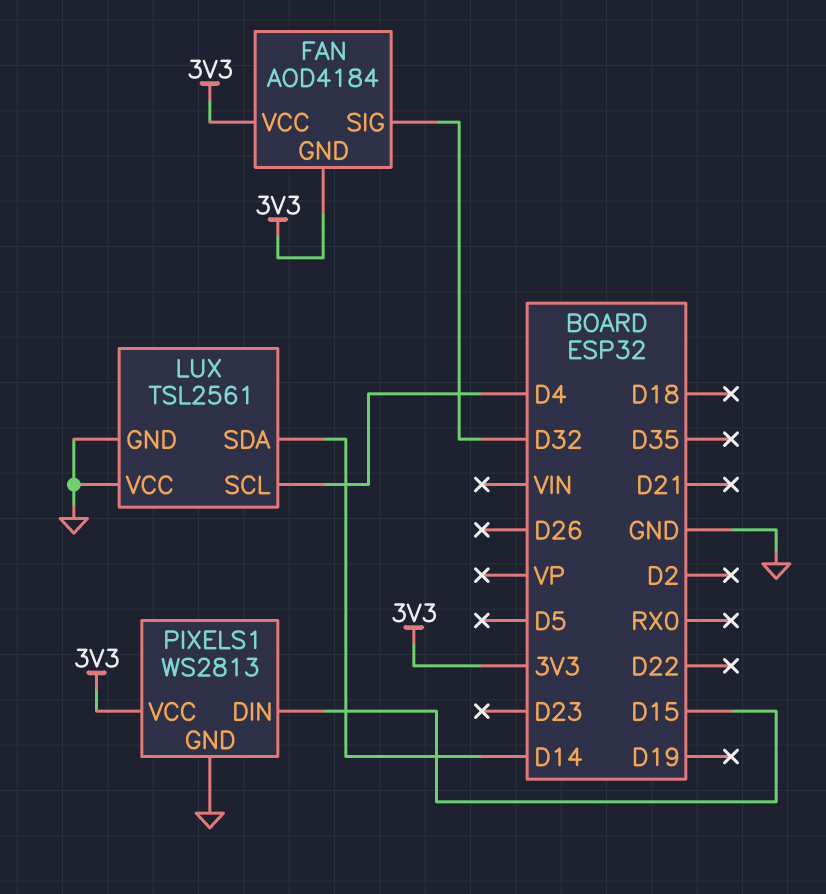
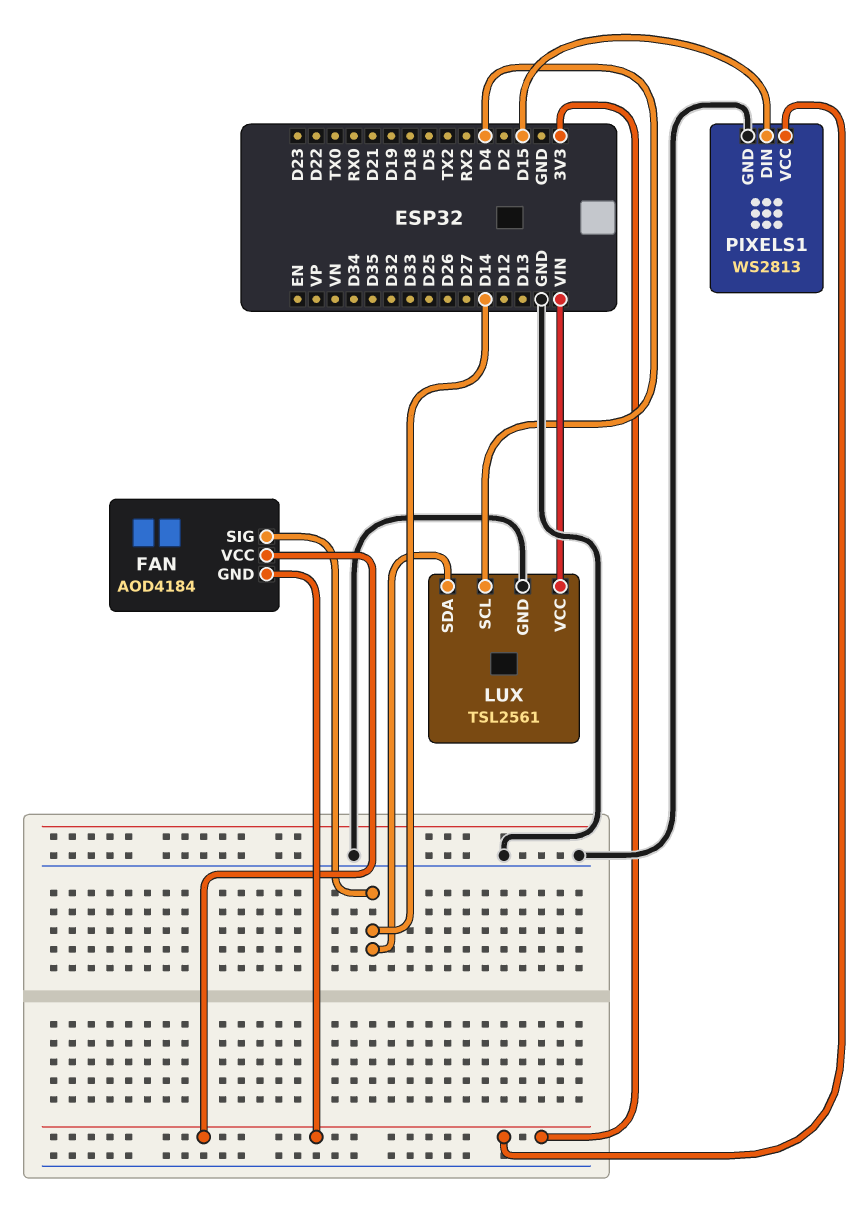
FAN pin SIG: D32 -> D14
LUX pin VCC: GND -> VIN

